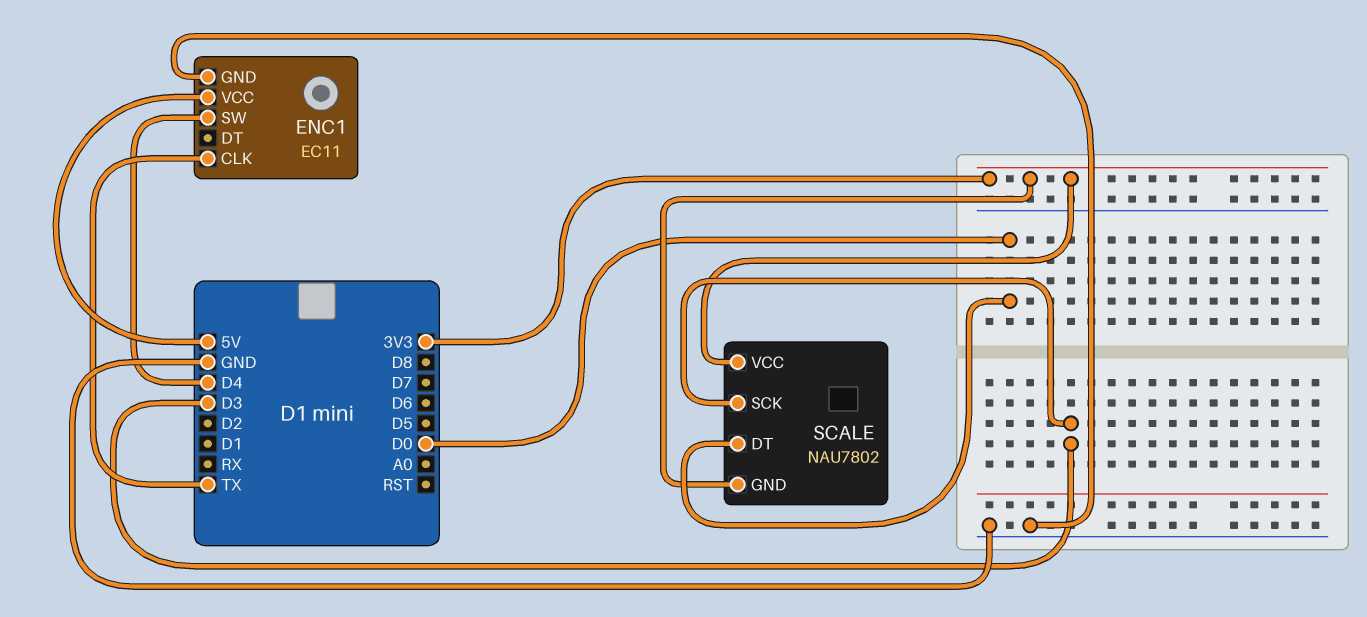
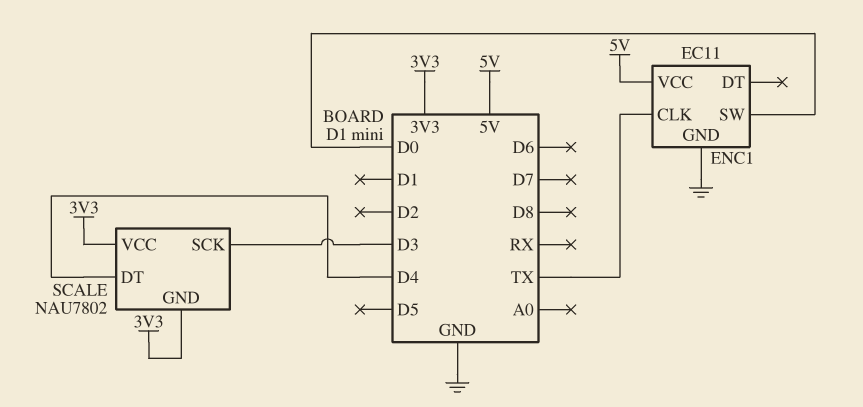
ENC1 pin SW: D4 -> D0
SCALE pin DT: D0 -> D4

